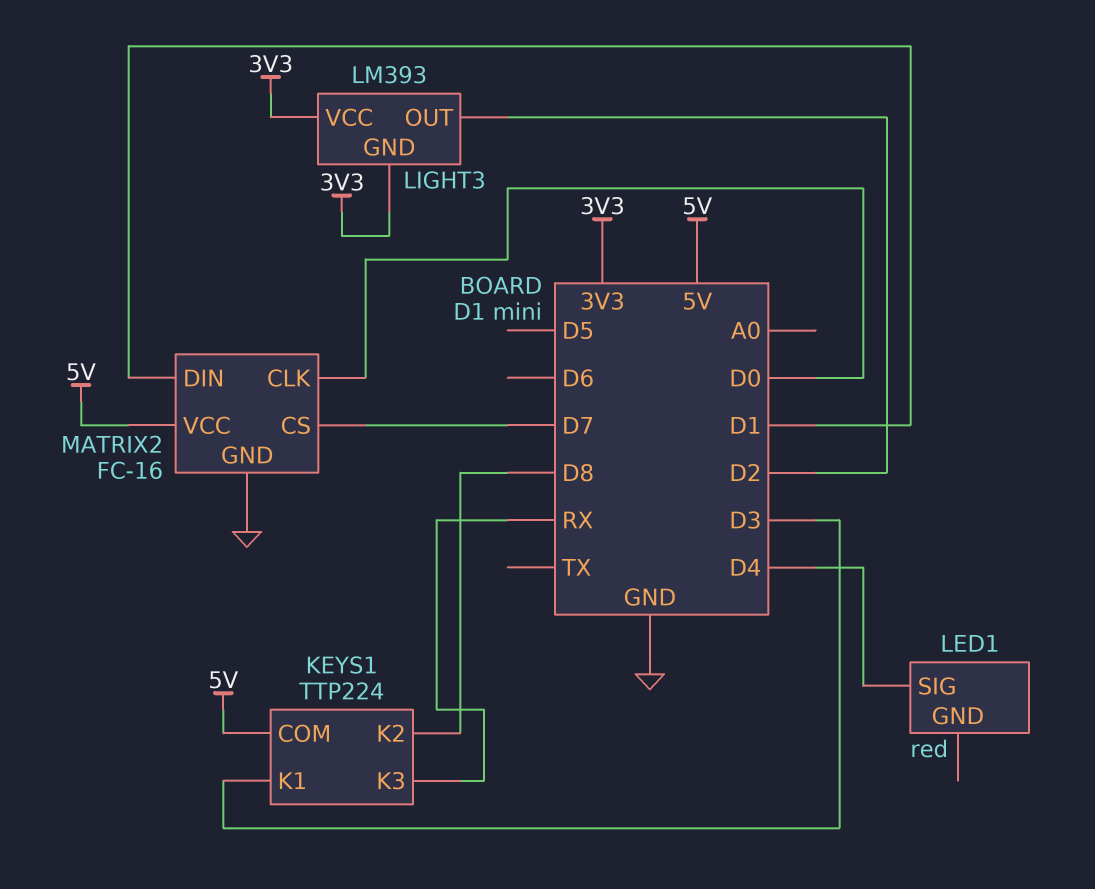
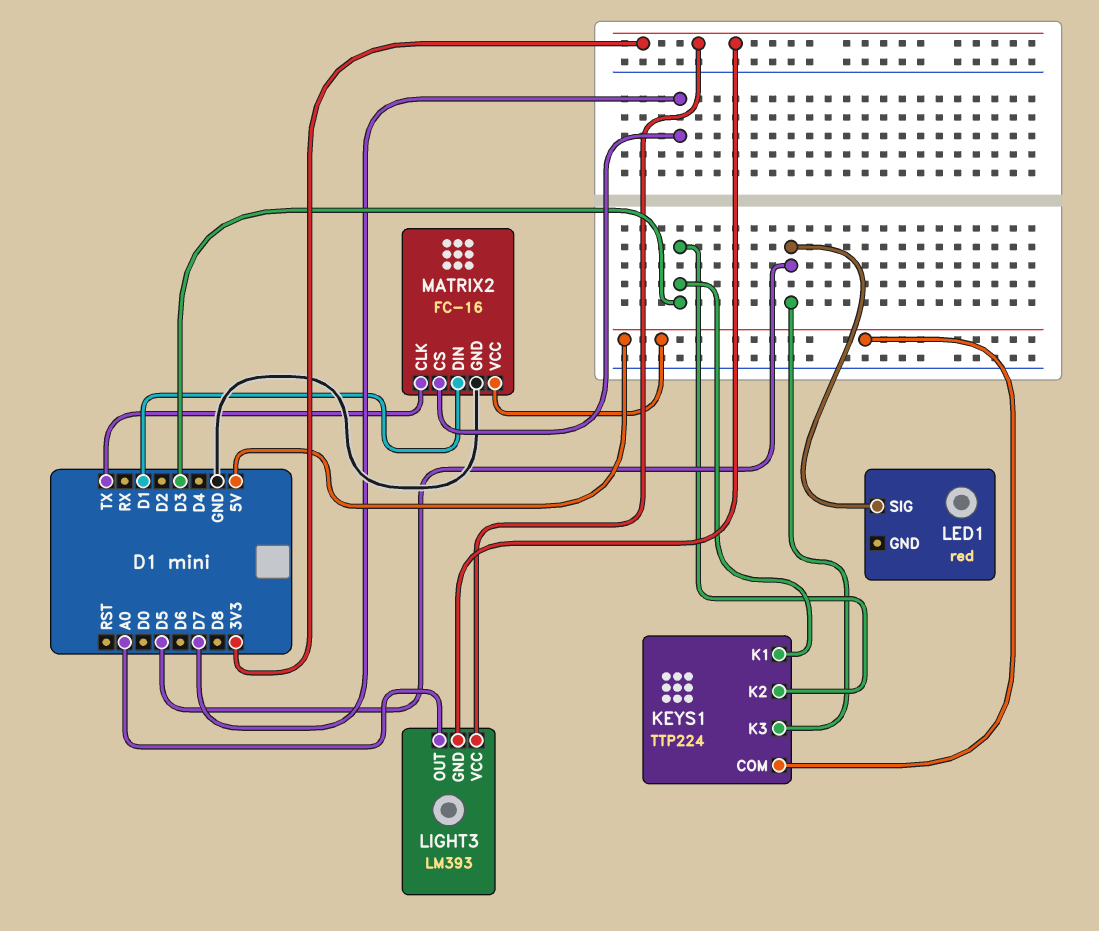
KEYS1 pin K2: D8 -> D3
KEYS1 pin K3: RX -> D5
LED1 pin SIG: D4 -> D5
LIGHT3 pin OUT: D2 -> A0
MATRIX2 pin CLK: D0 -> TX

